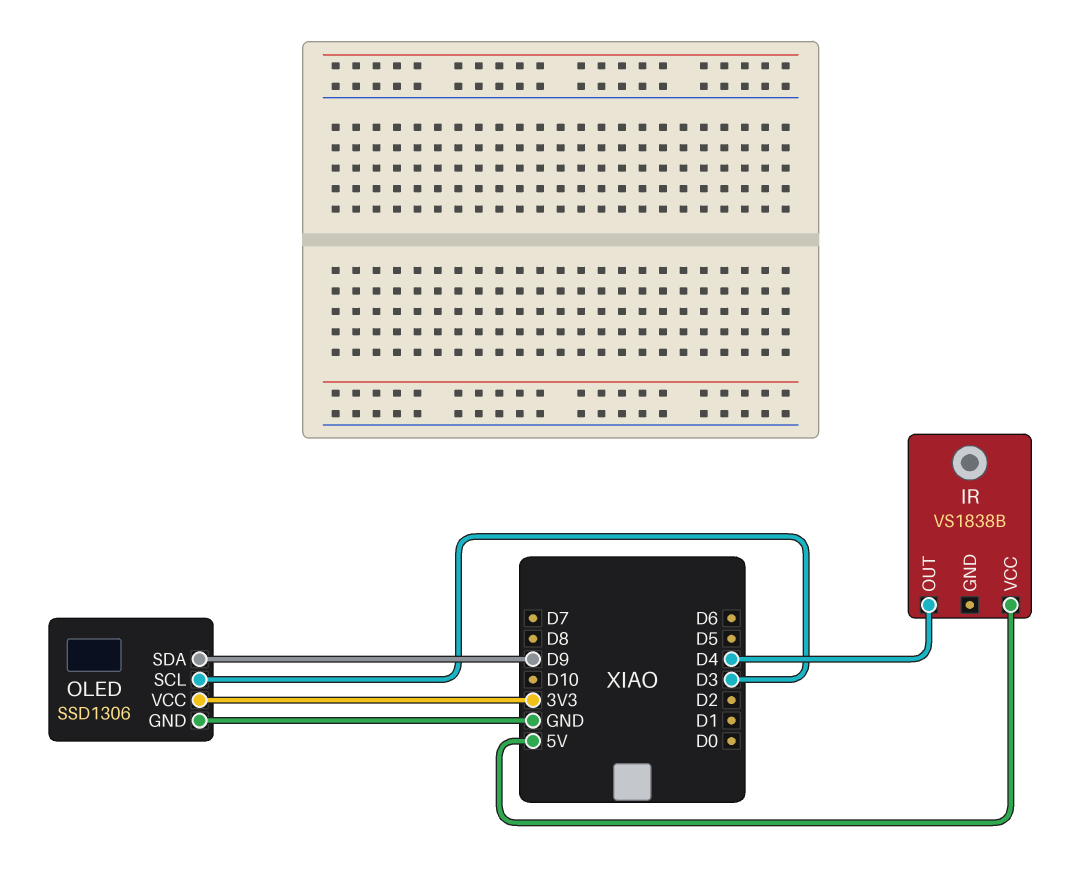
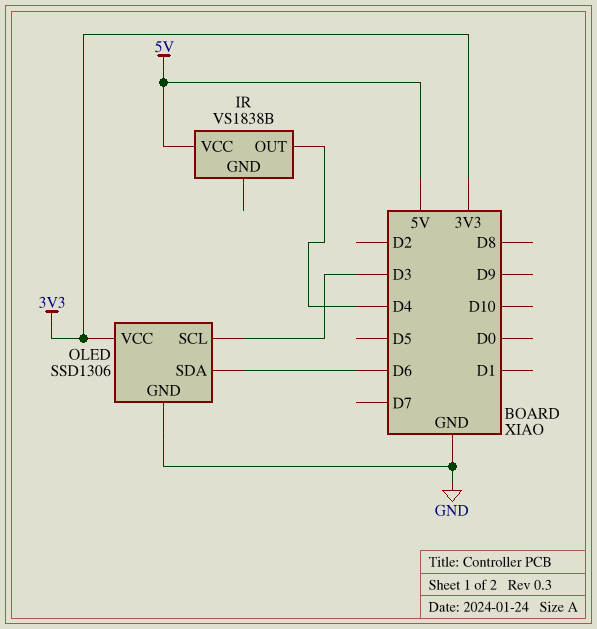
OLED pin SDA: D9 -> D6

